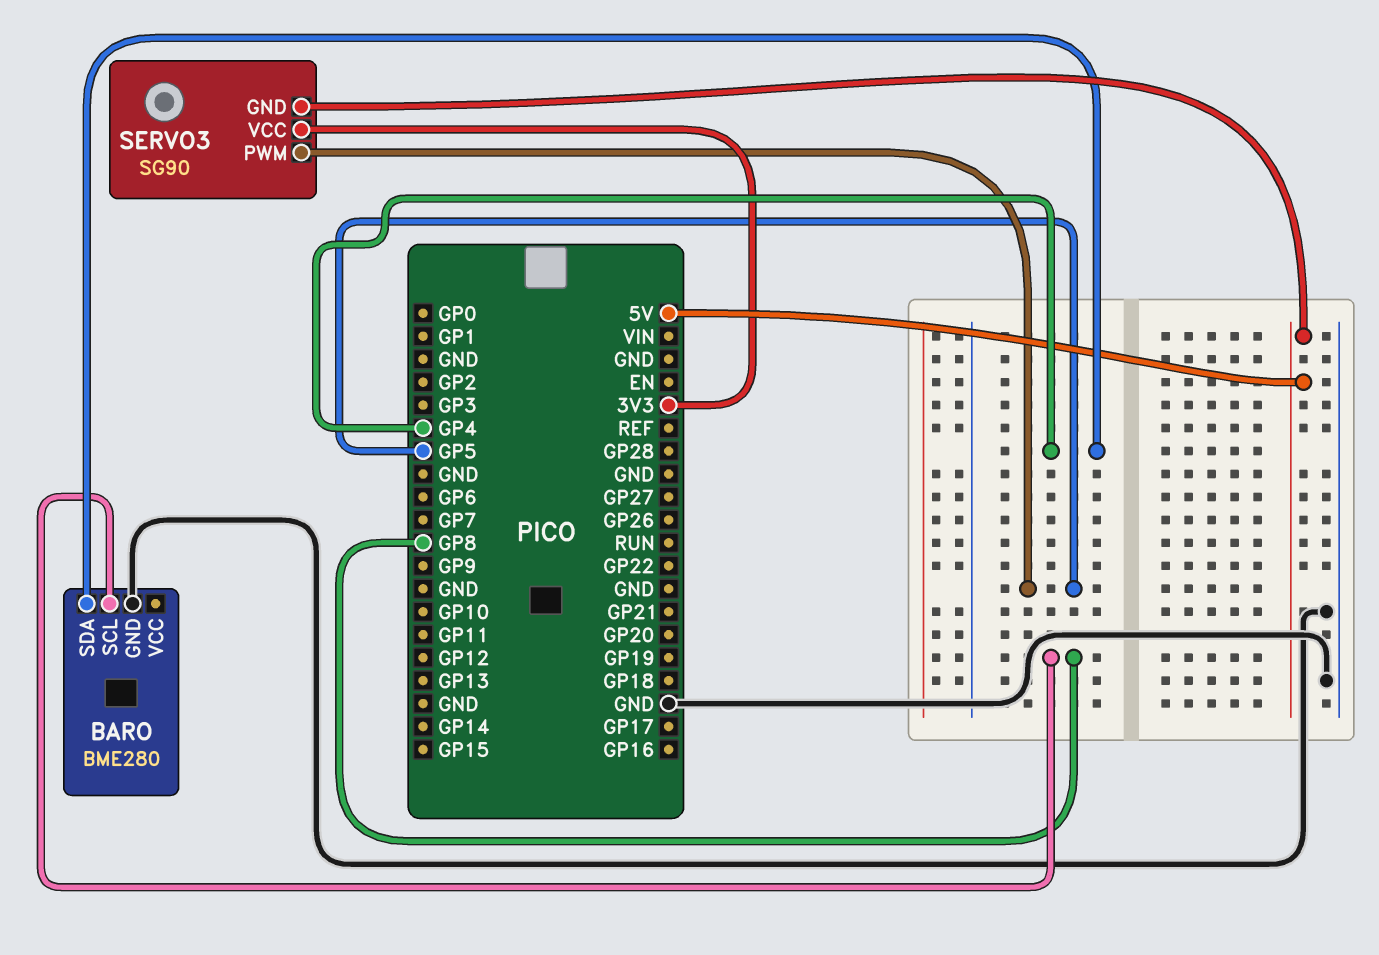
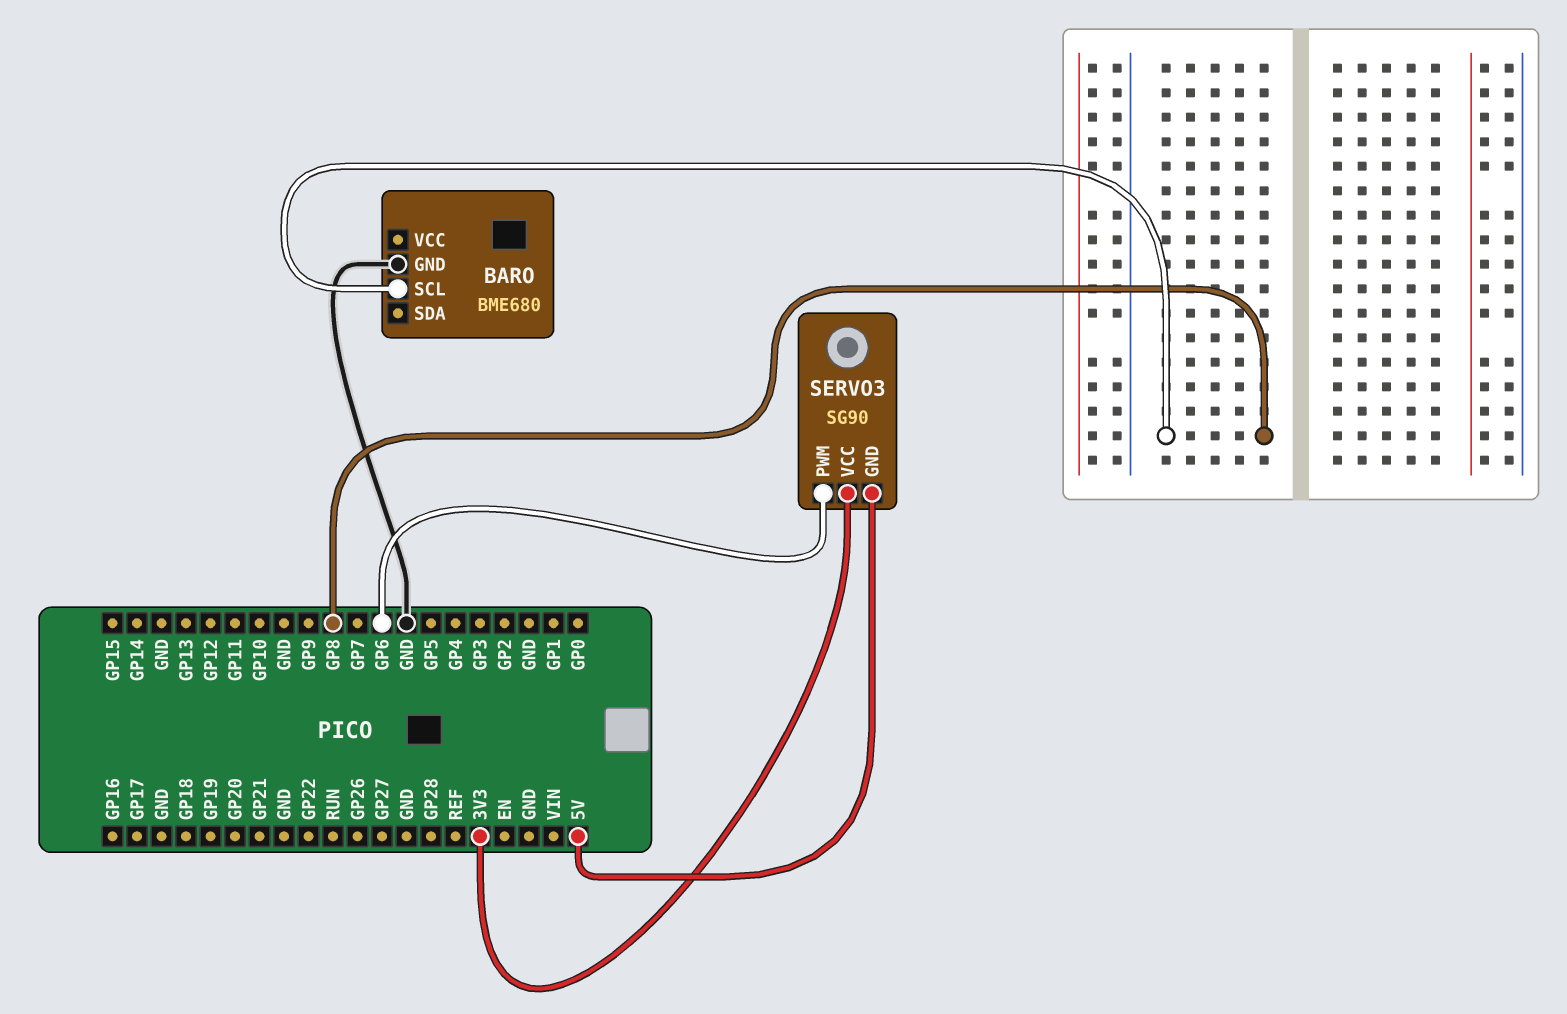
BARO: BME280 -> BME680
BARO pin SDA: GP4 -> none
SERVO3 pin PWM: GP5 -> GP6

